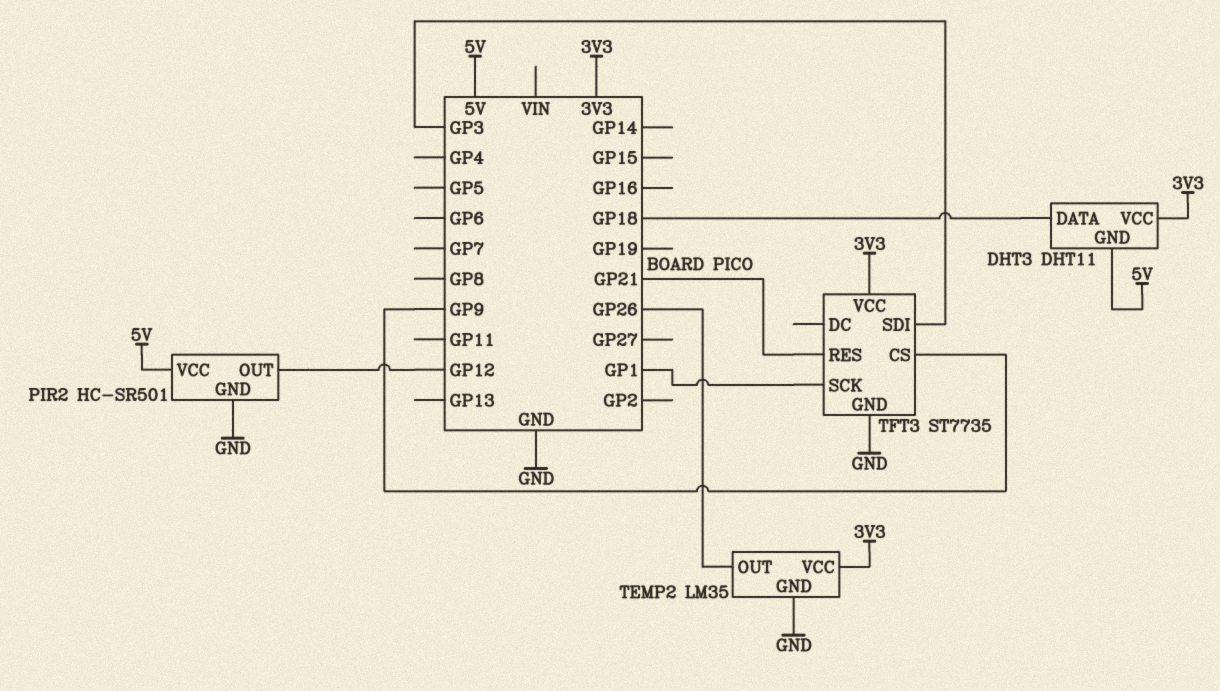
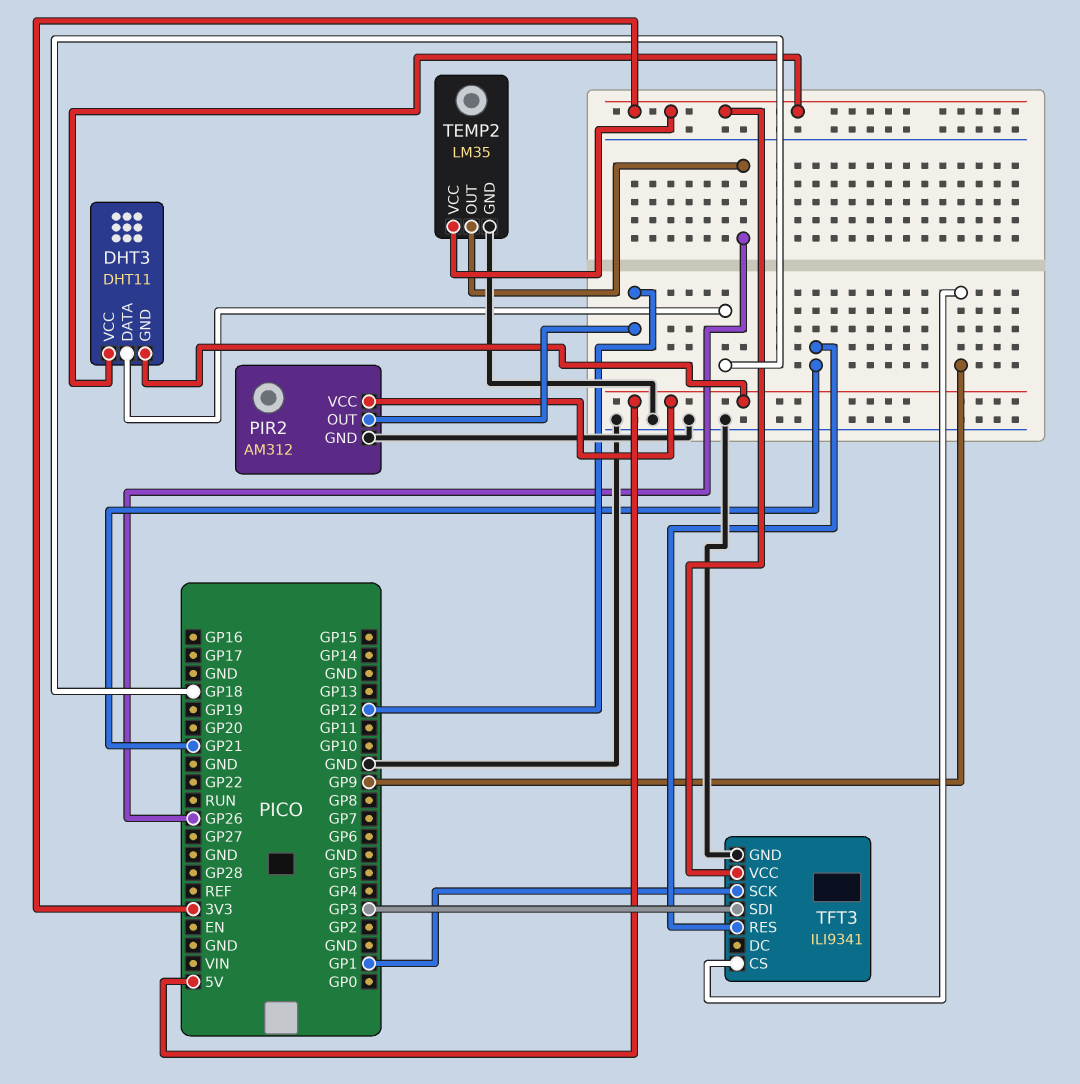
PIR2: HC-SR501 -> AM312
TFT3: ST7735 -> ILI9341

